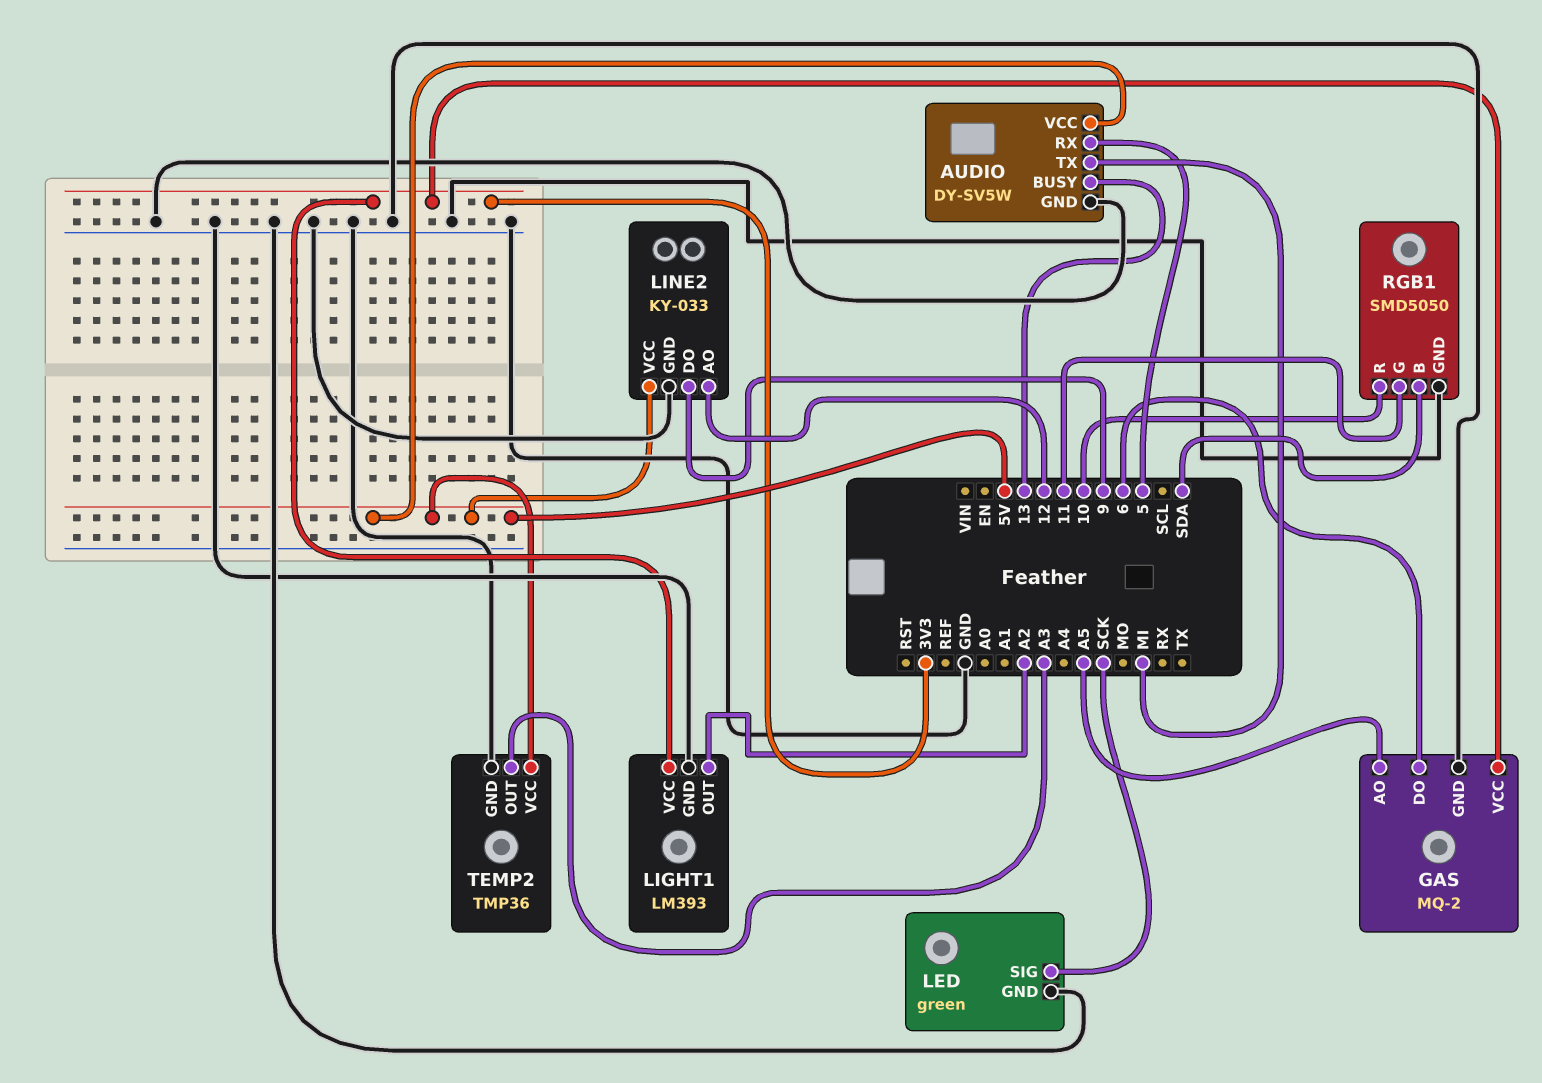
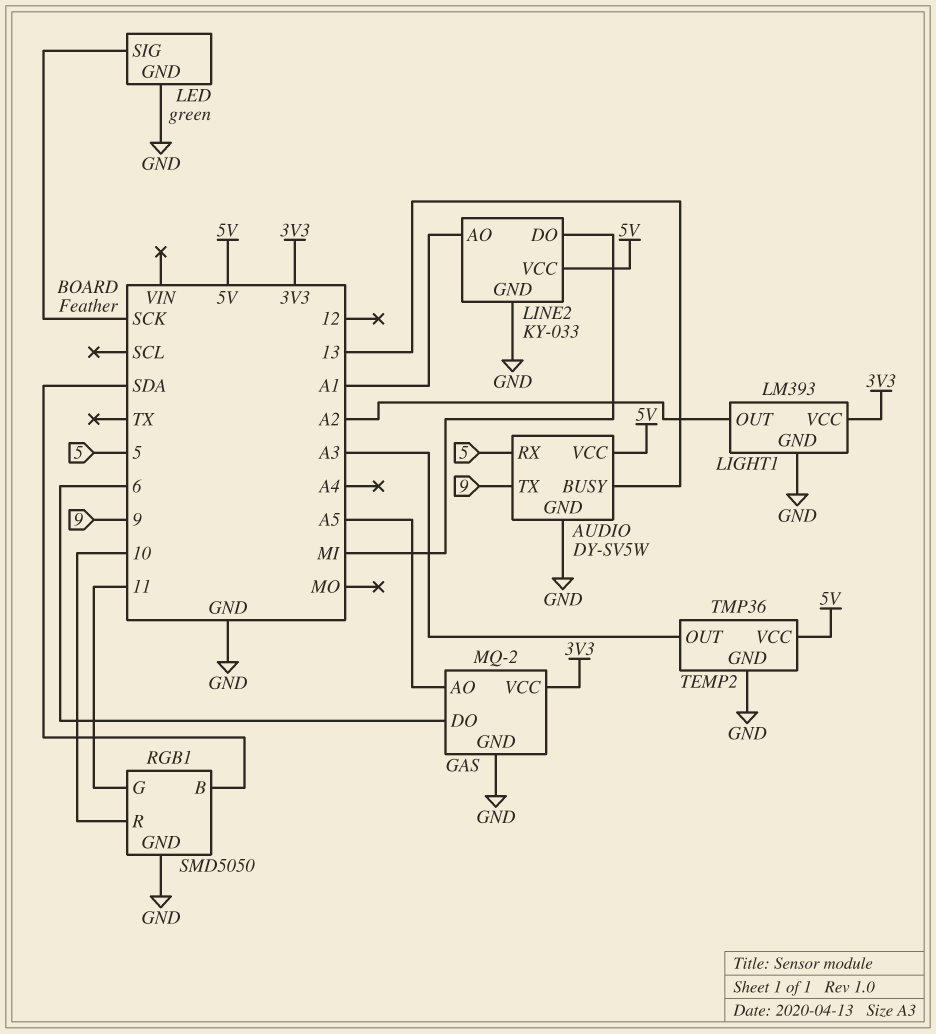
AUDIO pin TX: MI -> 9
LINE2 pin AO: 12 -> A1
LINE2 pin DO: 9 -> MI

